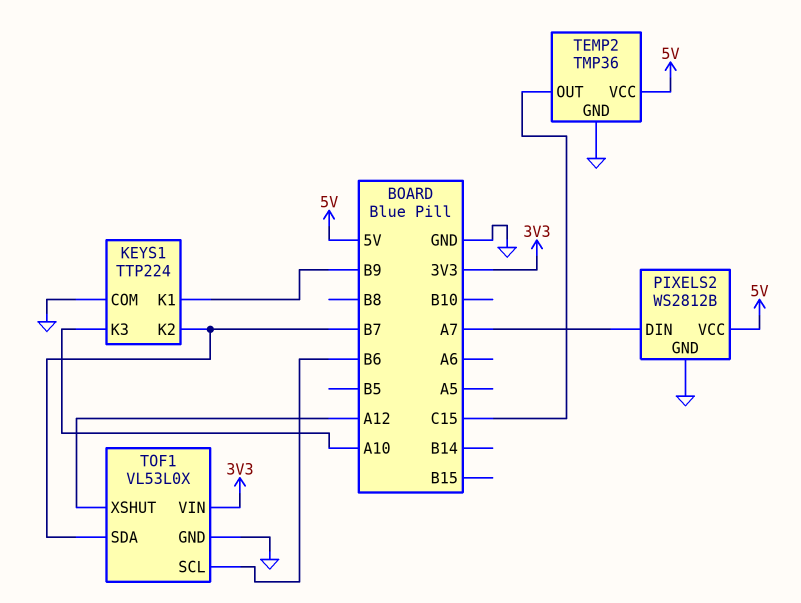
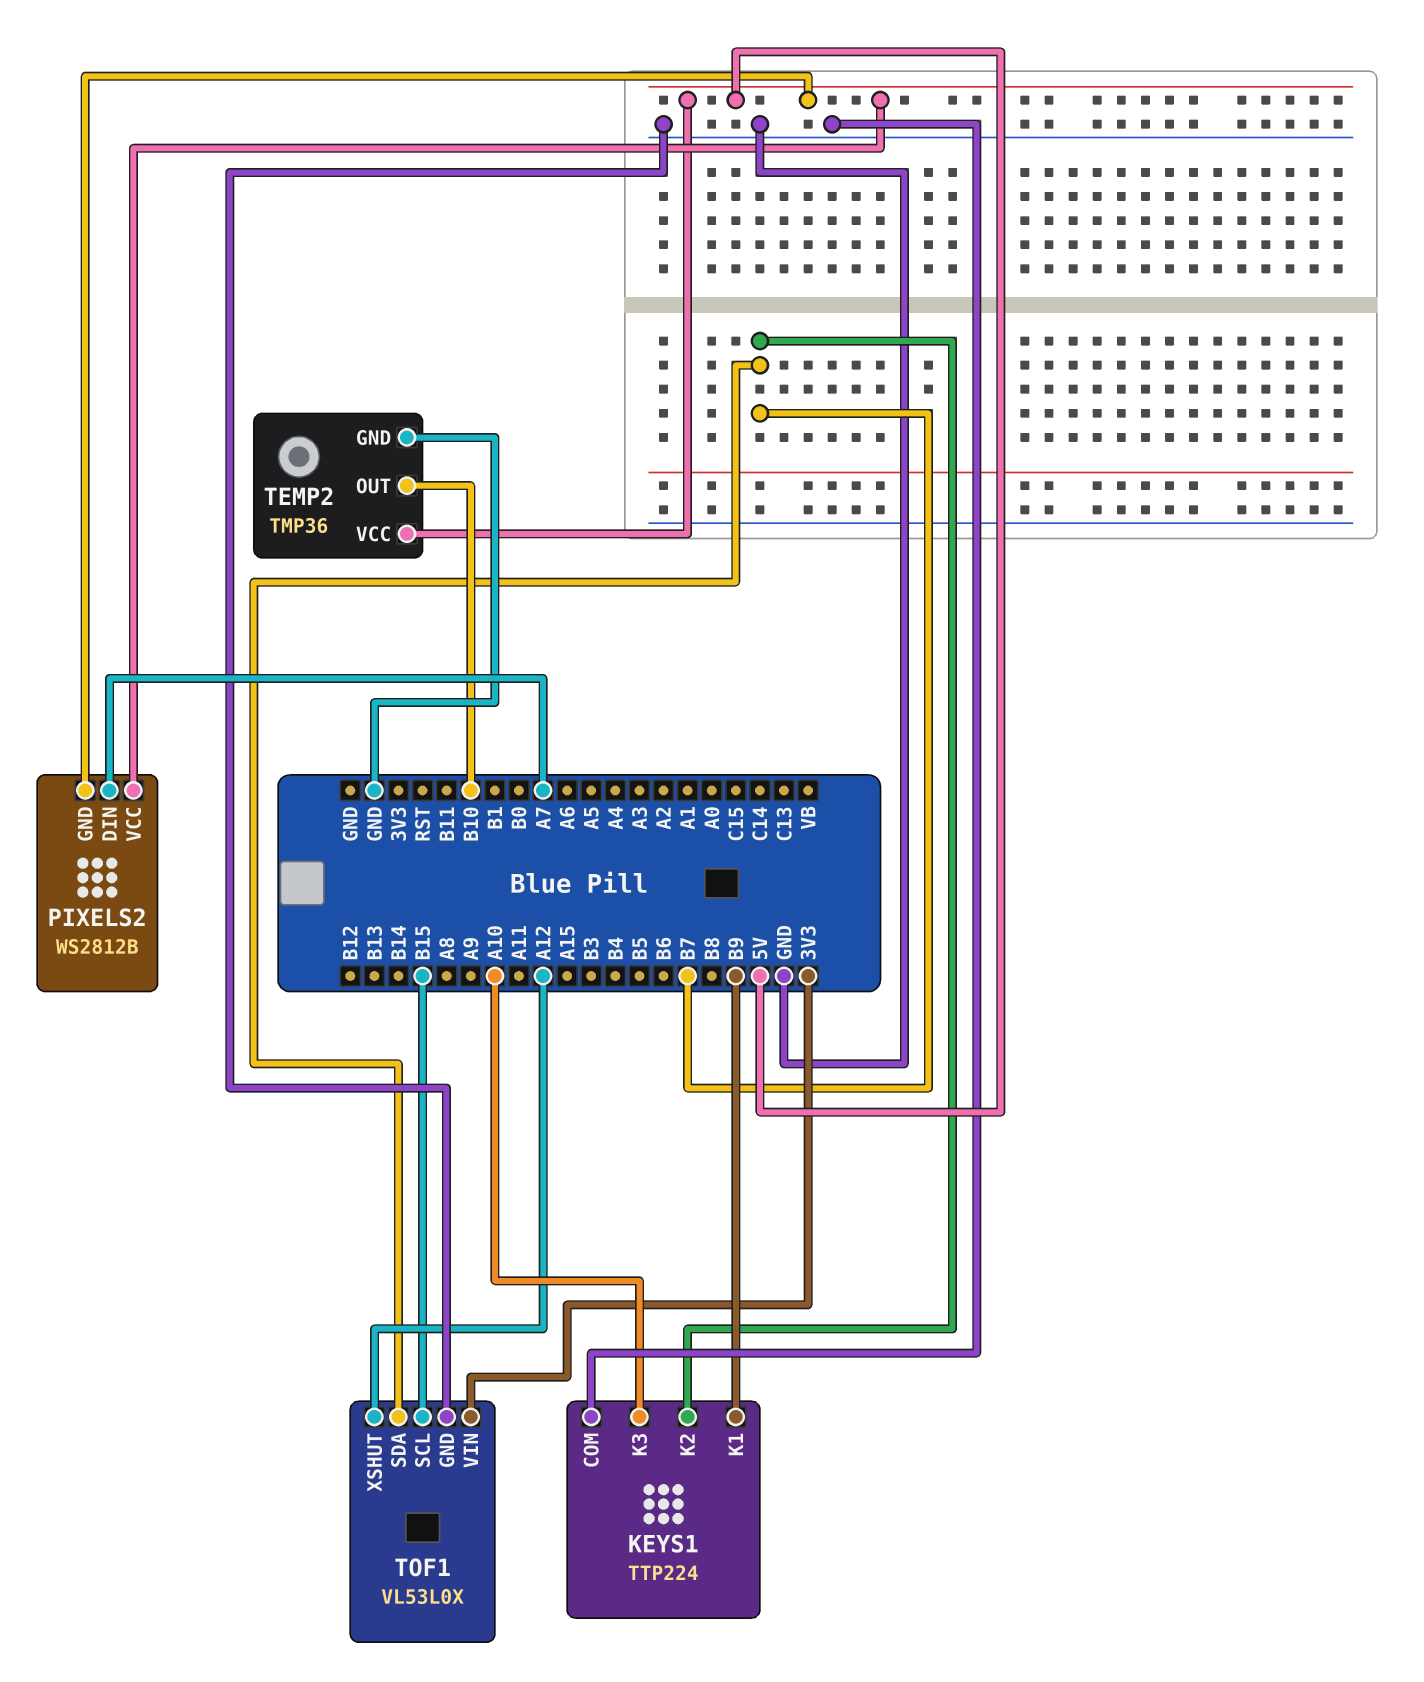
PIXELS2 pin GND: GND -> 5V
TEMP2 pin OUT: C15 -> B10
TOF1 pin SCL: B6 -> B15

